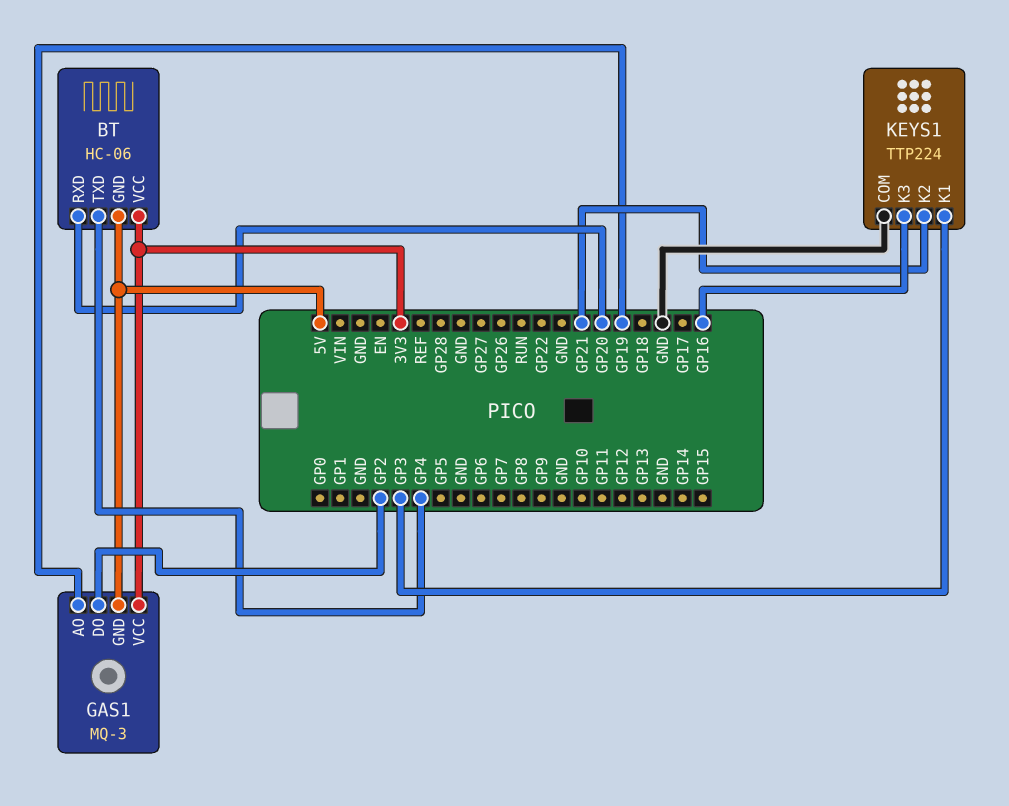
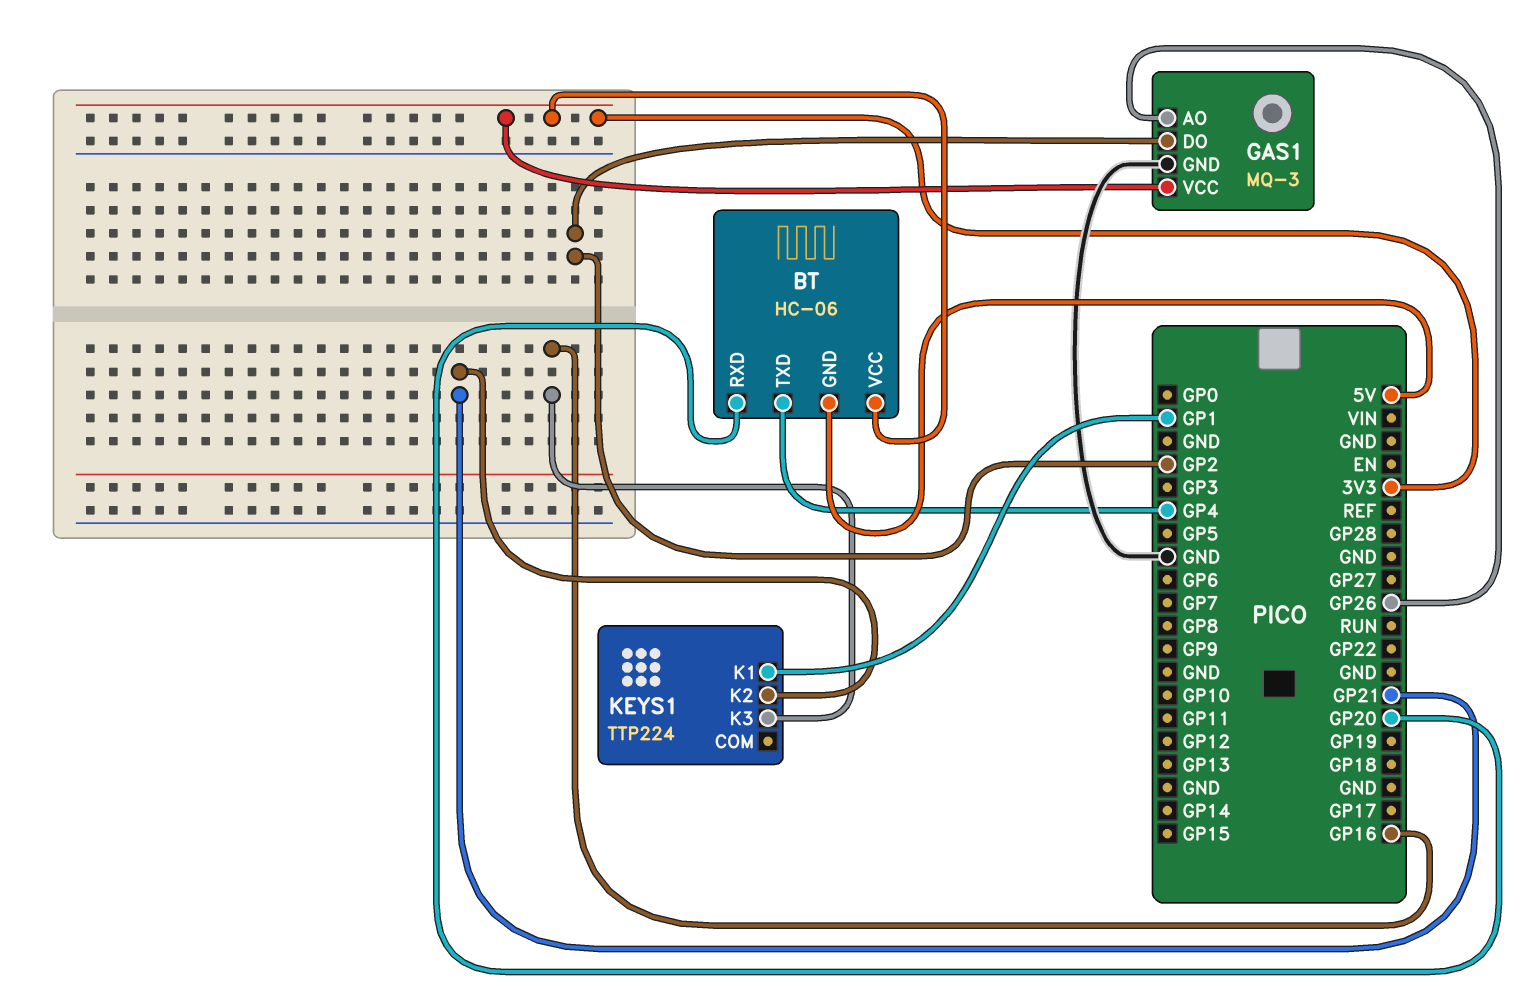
GAS1 pin AO: GP19 -> GP26
GAS1 pin GND: 5V -> GND
KEYS1 pin COM: GND -> none
KEYS1 pin K1: GP3 -> GP1

